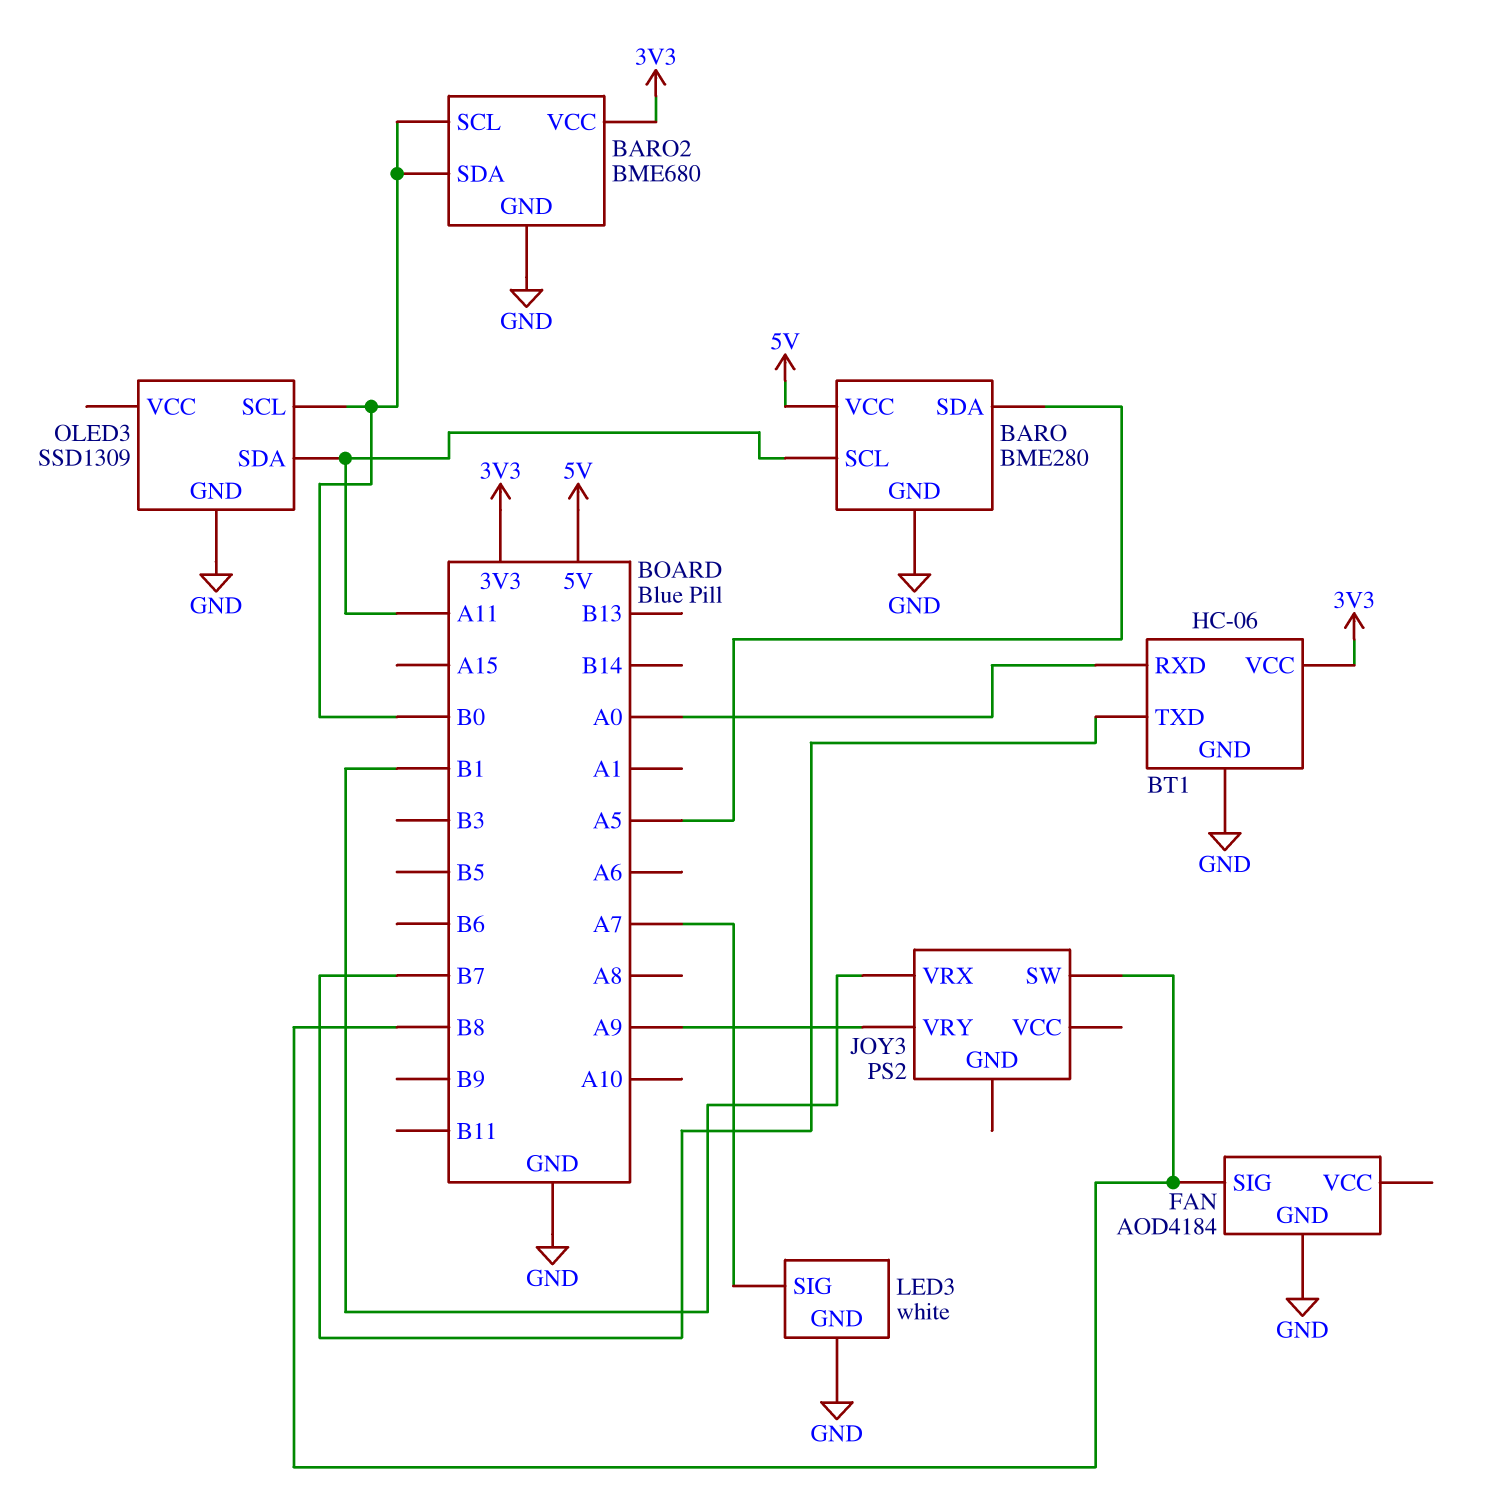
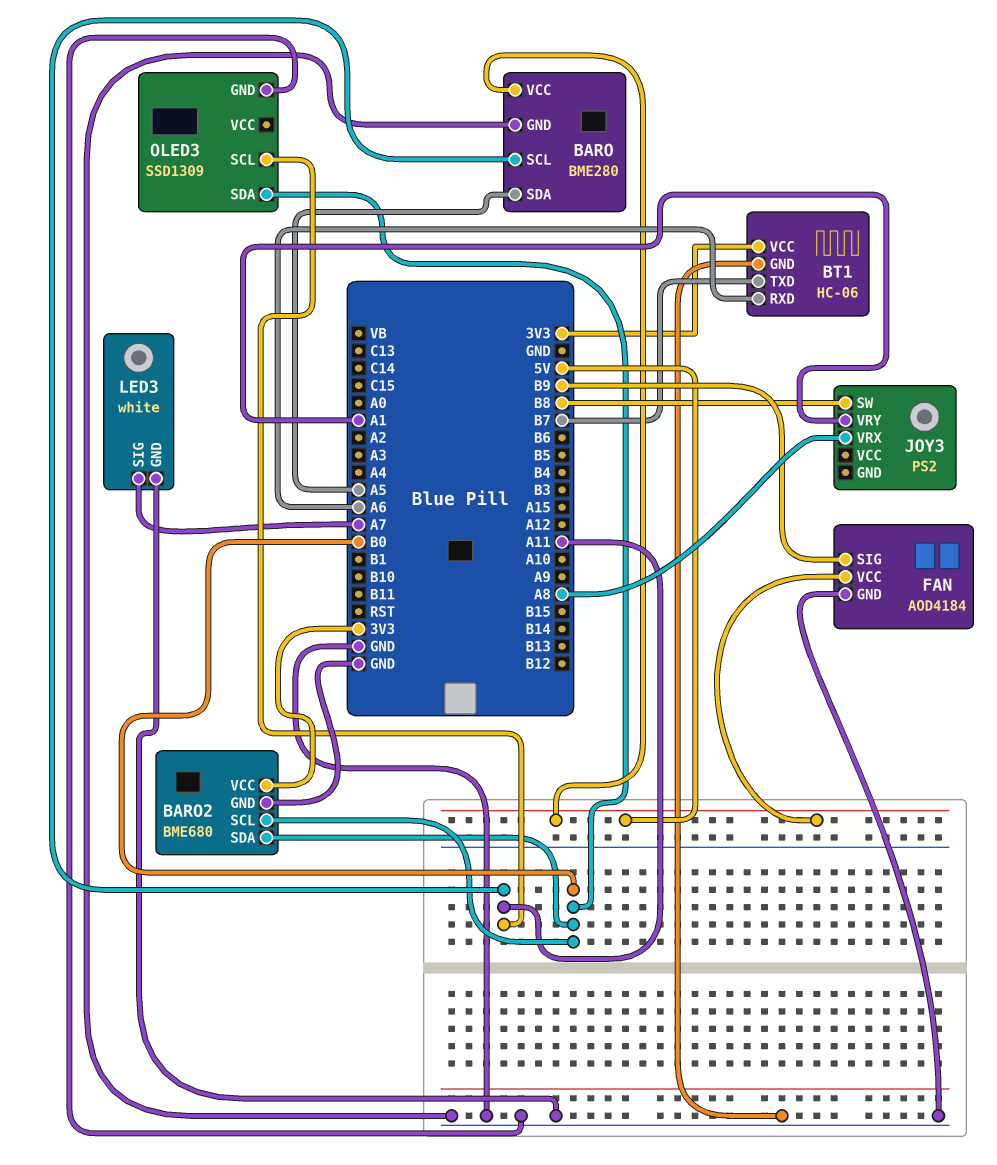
BT1 pin RXD: A0 -> A6
FAN pin SIG: B8 -> B9
FAN pin VCC: none -> 5V
JOY3 pin VRX: B1 -> A8
JOY3 pin VRY: A9 -> A1
OLED3 pin SCL: B0 -> A11
OLED3 pin SDA: A11 -> B0

